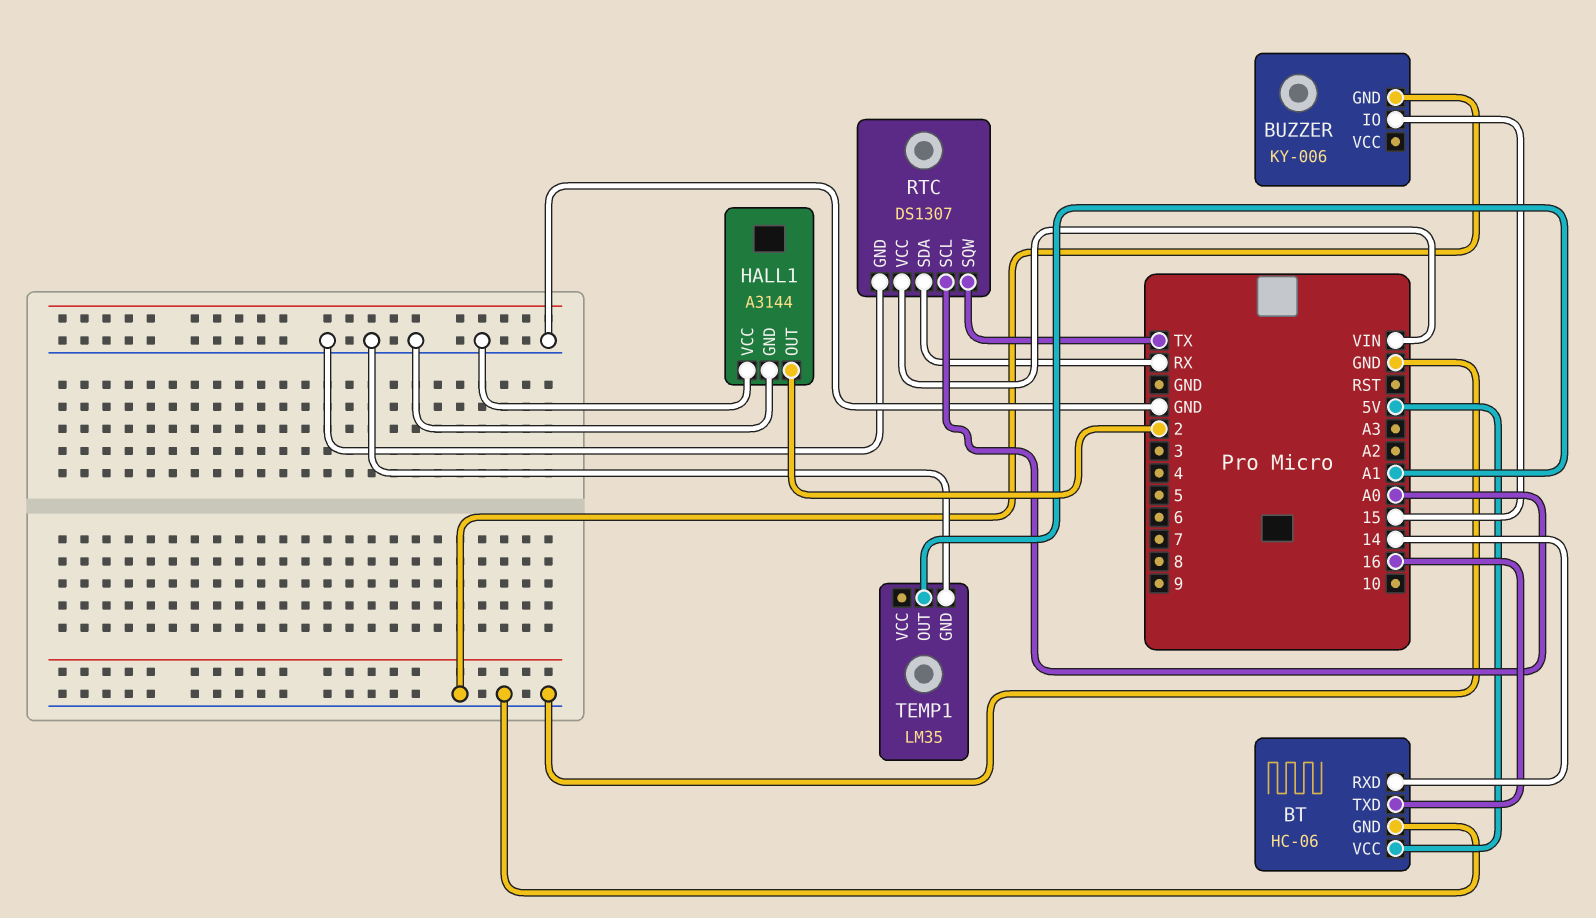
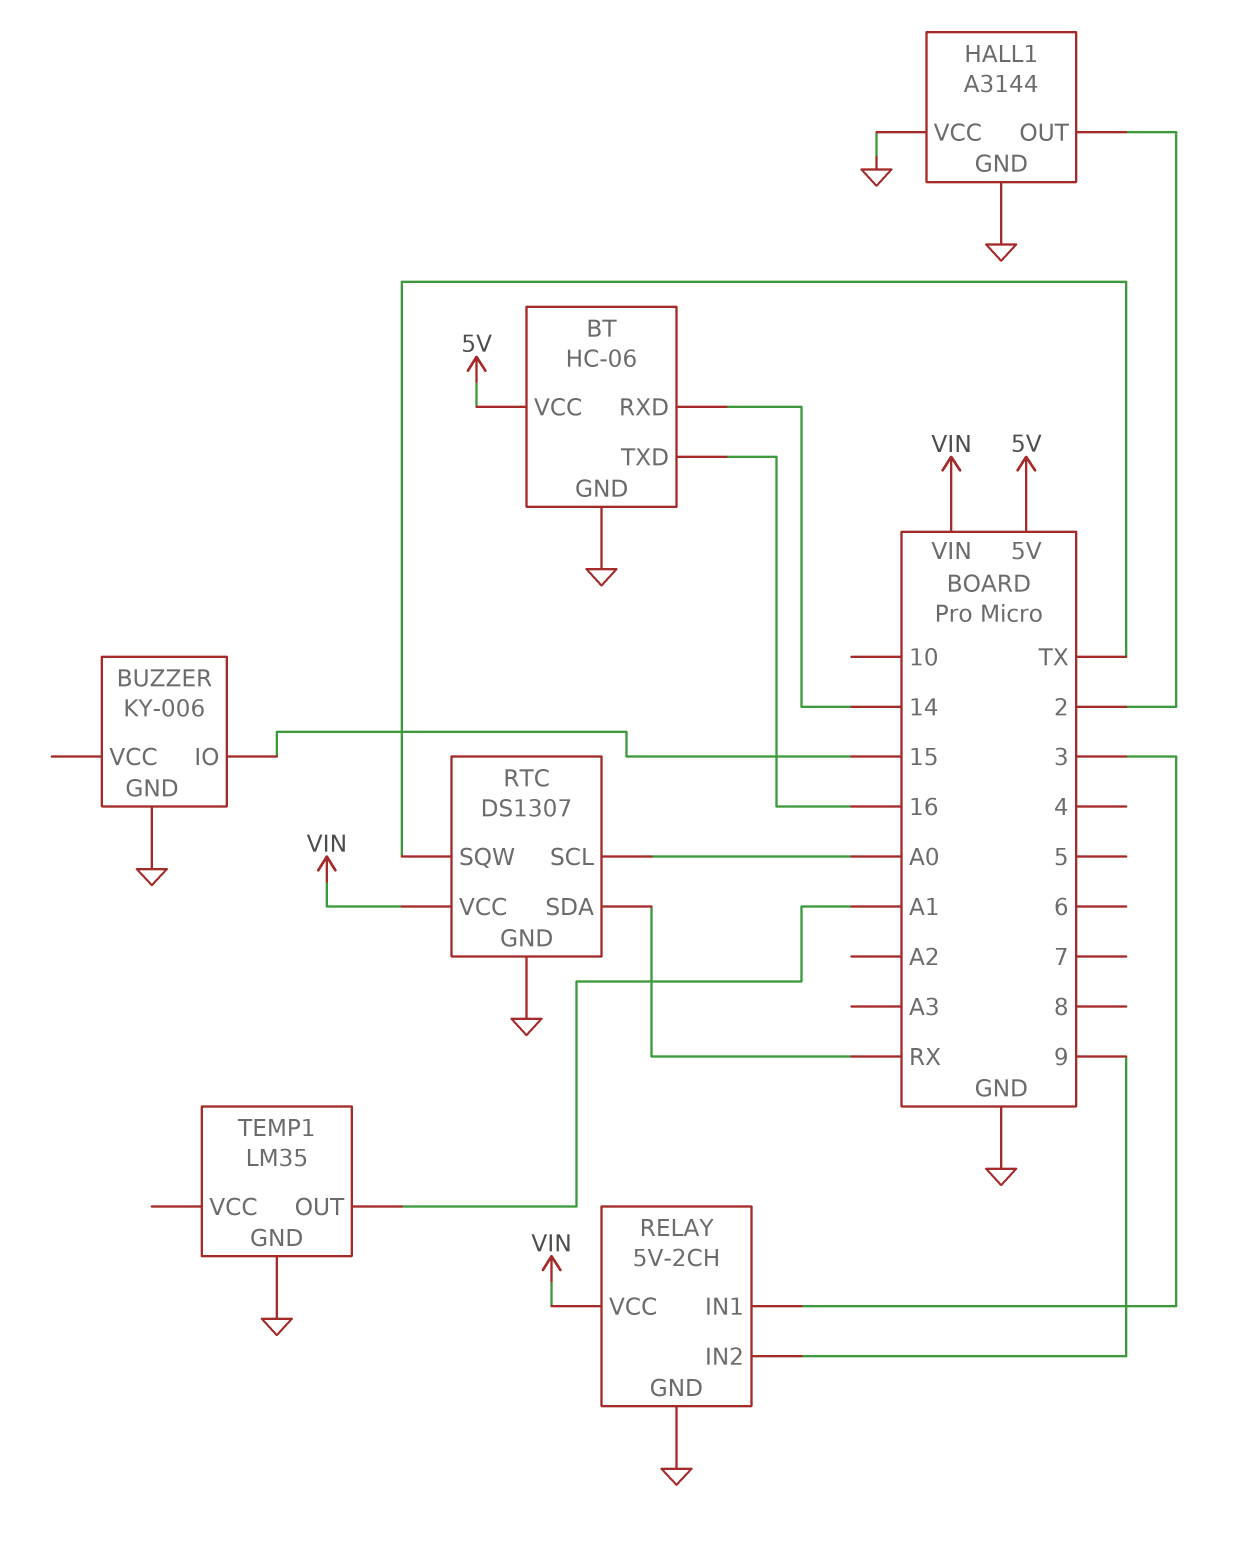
RELAY: none -> 5V-2CH
RELAY pin GND: none -> GND
RELAY pin IN1: none -> 3
RELAY pin IN2: none -> 9
RELAY pin VCC: none -> VIN

